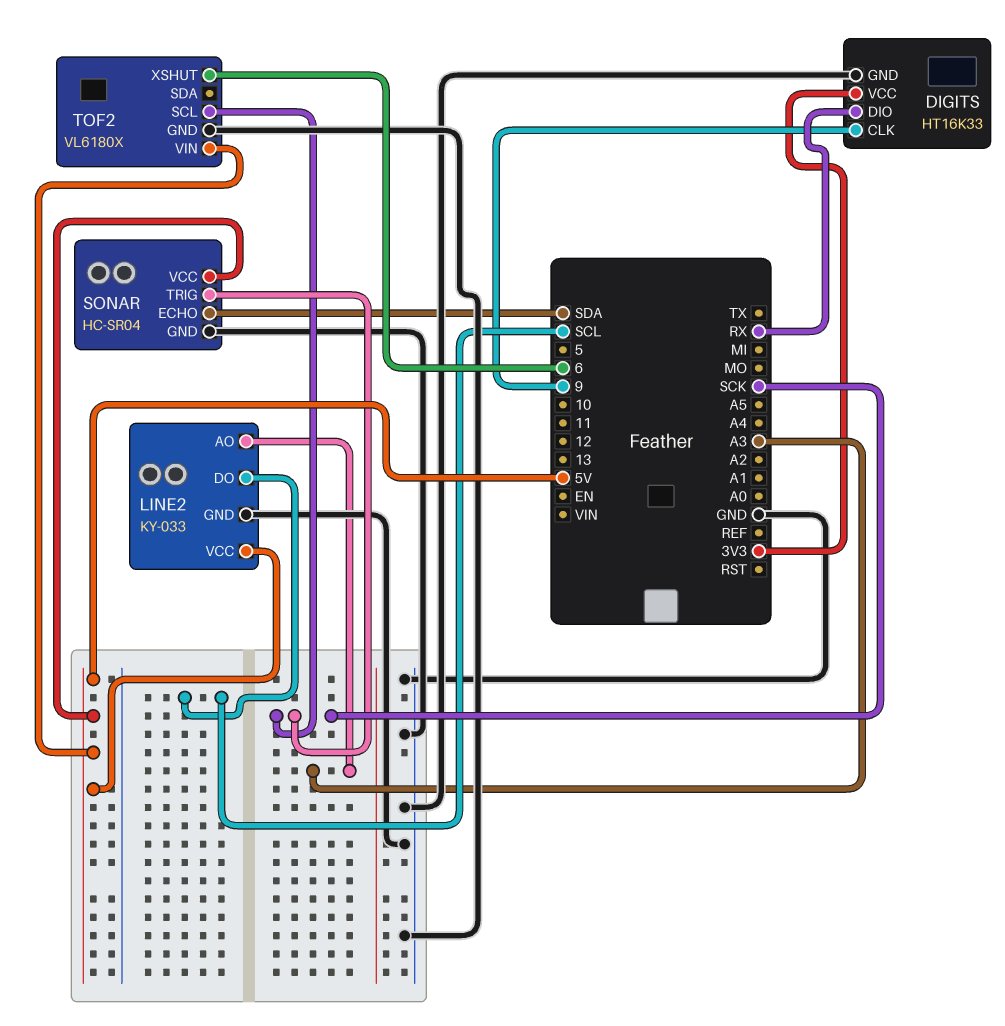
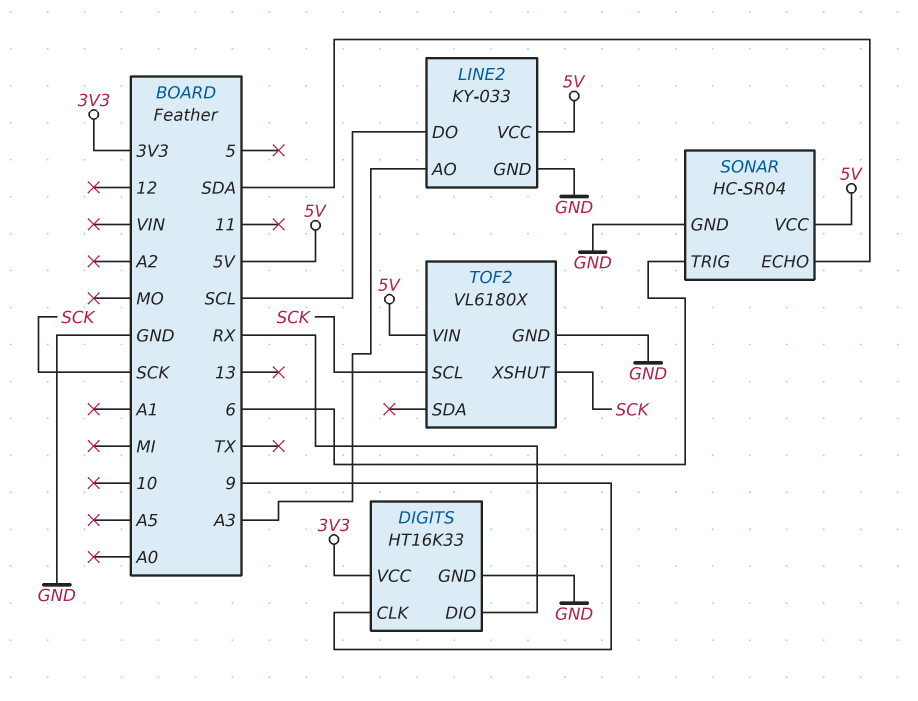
SONAR pin TRIG: SCK -> 6
TOF2 pin XSHUT: 6 -> SCK

